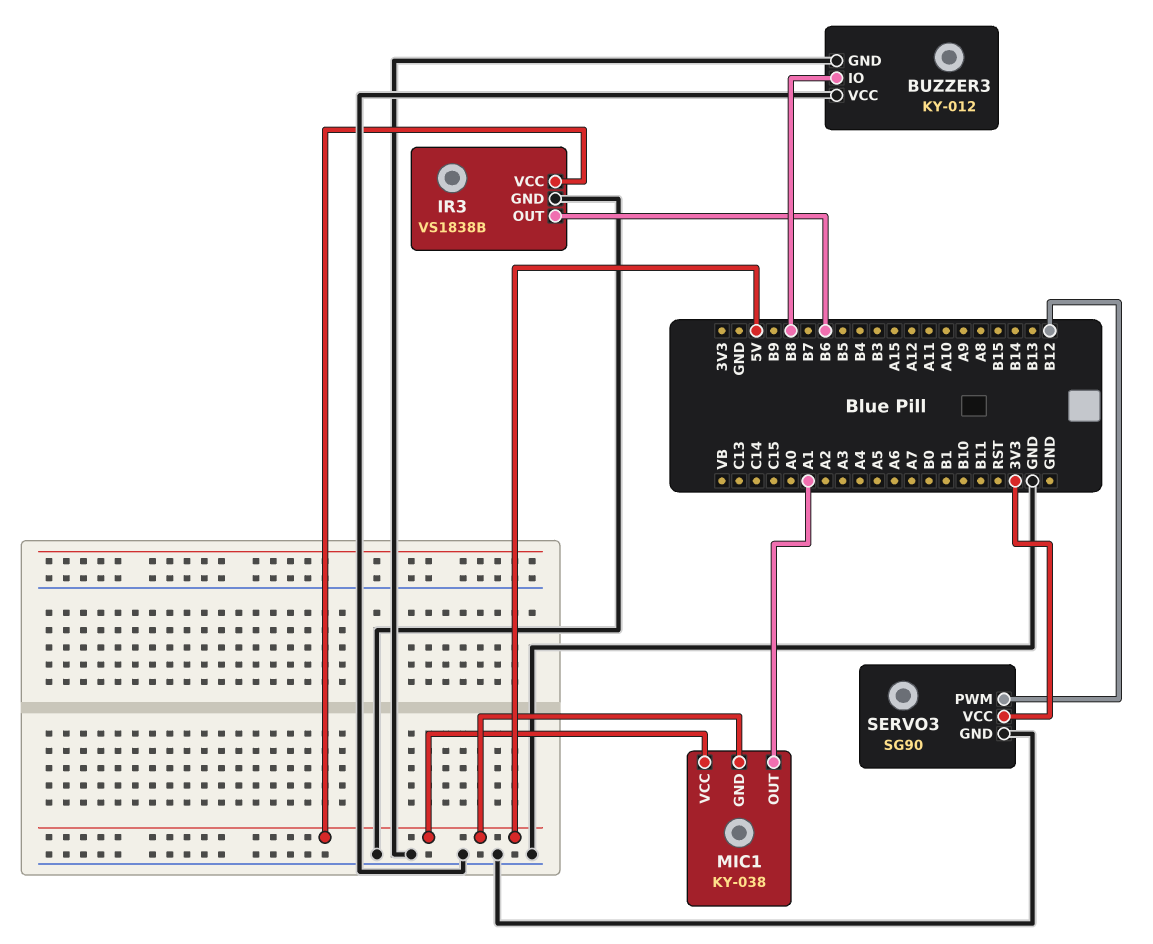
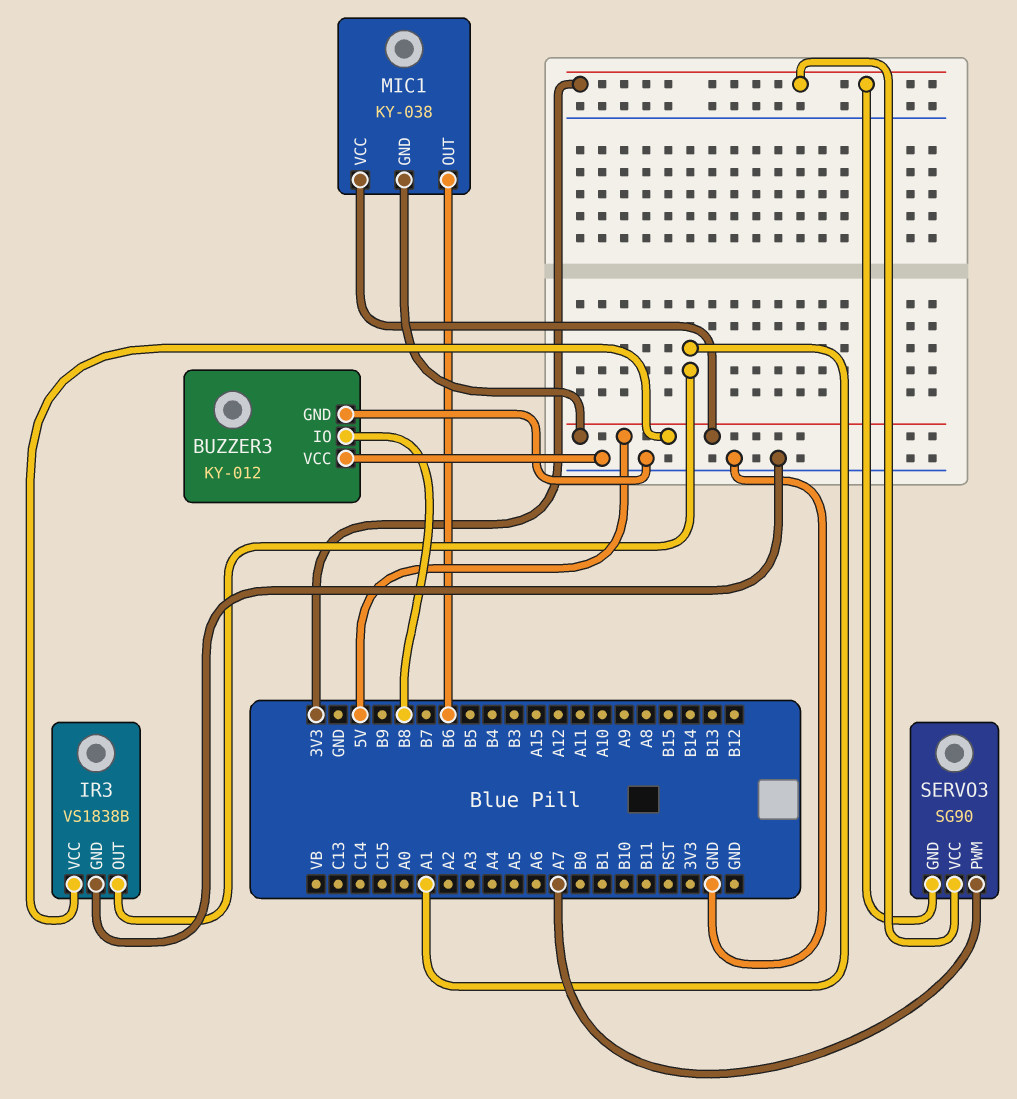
IR3 pin OUT: B6 -> A1
MIC1 pin OUT: A1 -> B6
SERVO3 pin GND: GND -> 3V3
SERVO3 pin PWM: B12 -> A7

